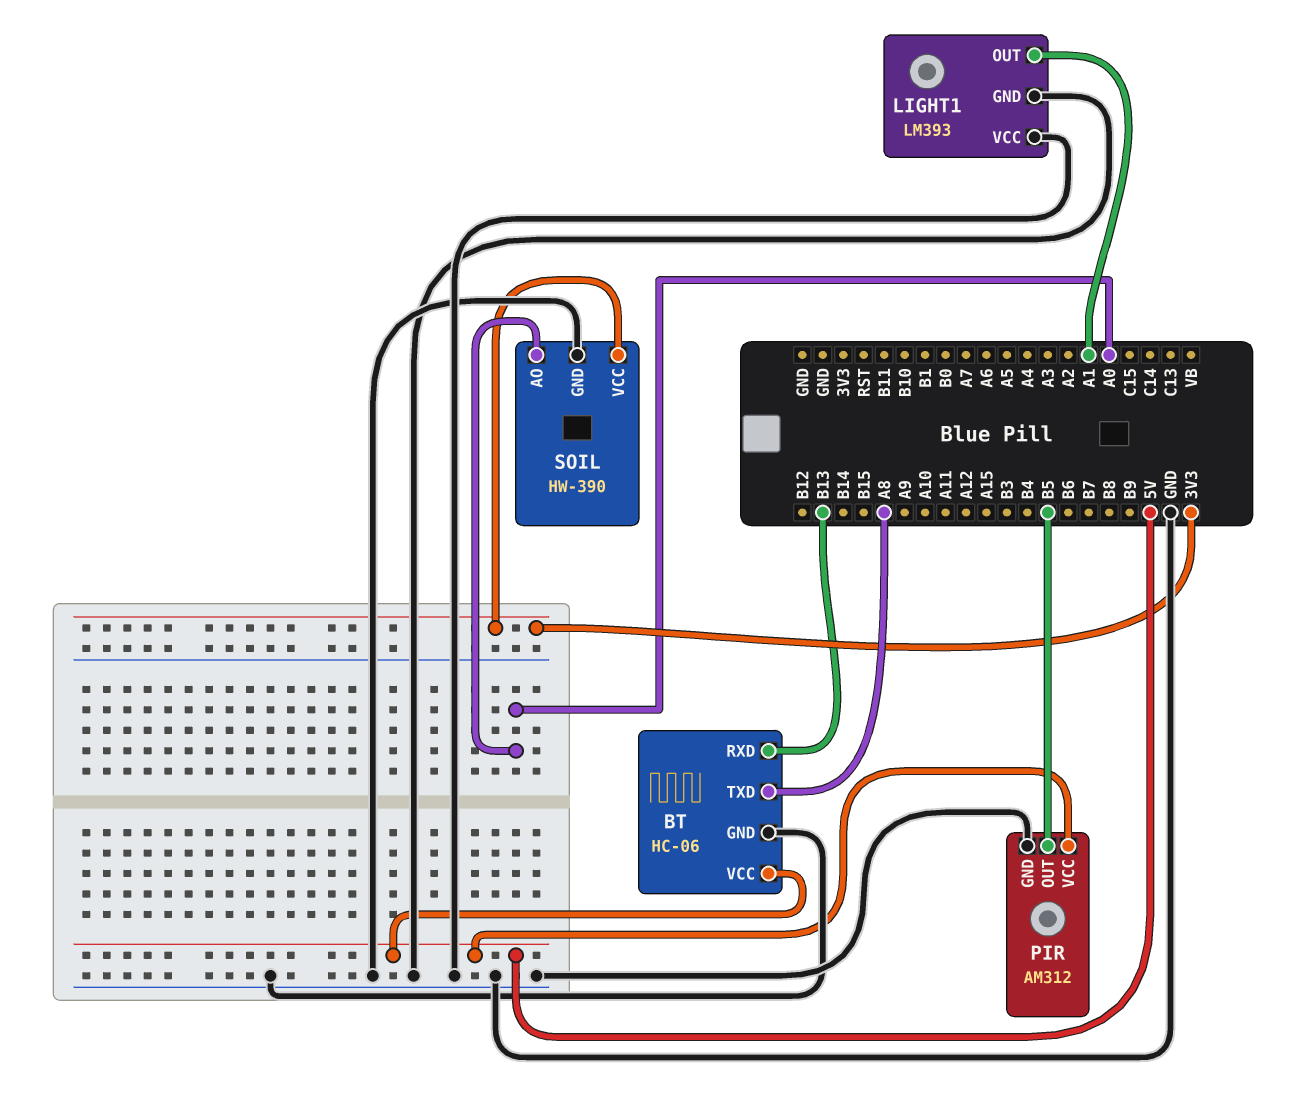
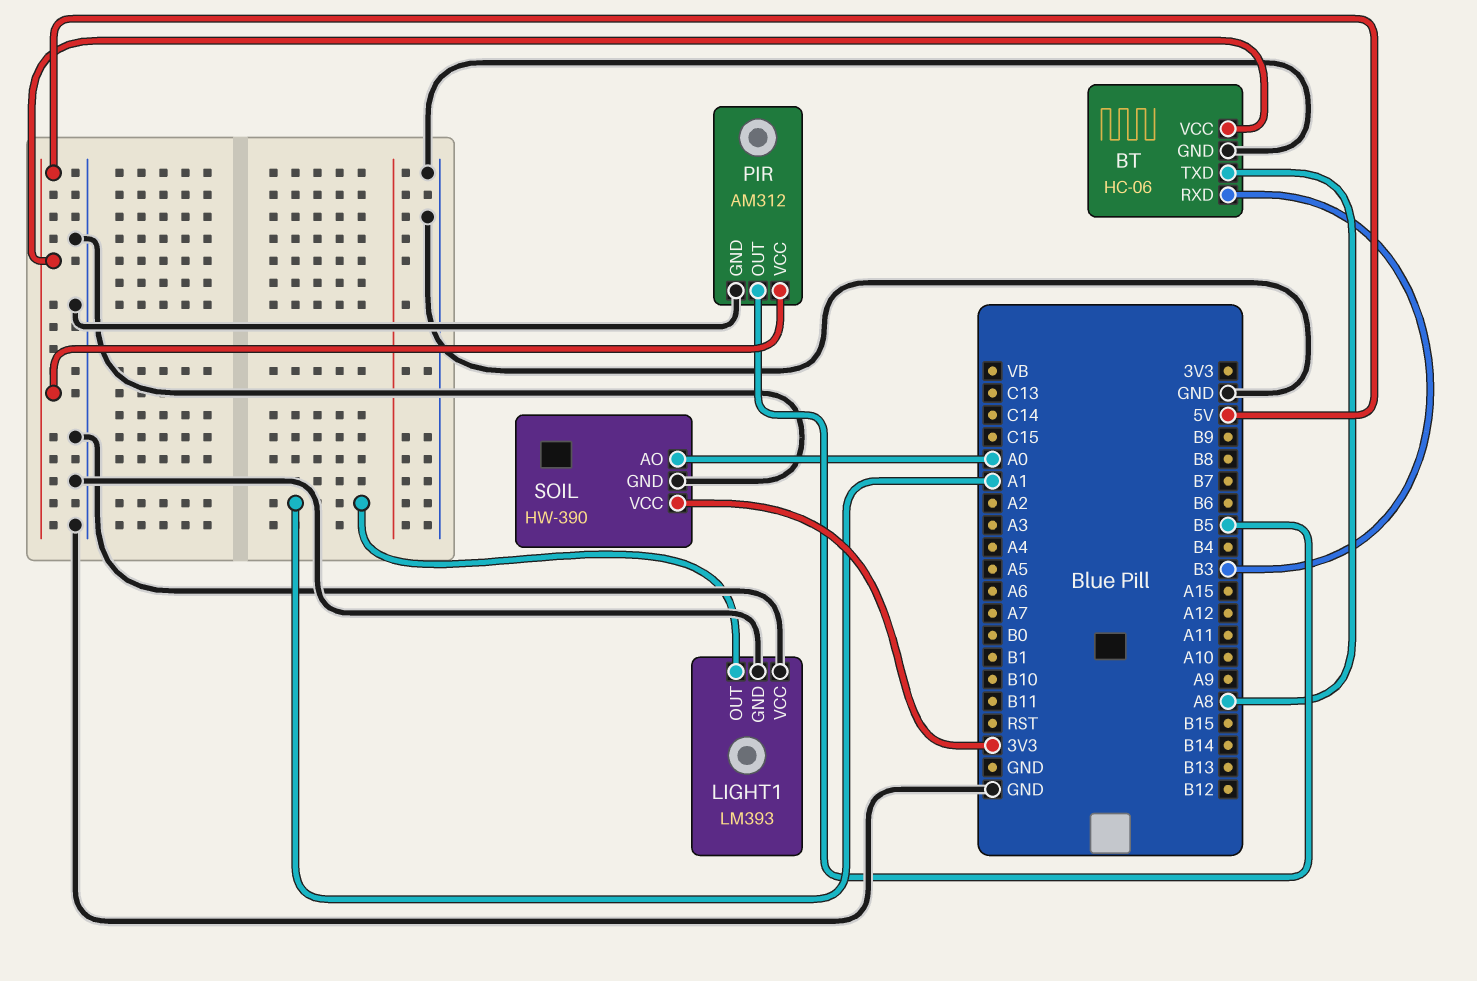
BT pin RXD: B13 -> B3

